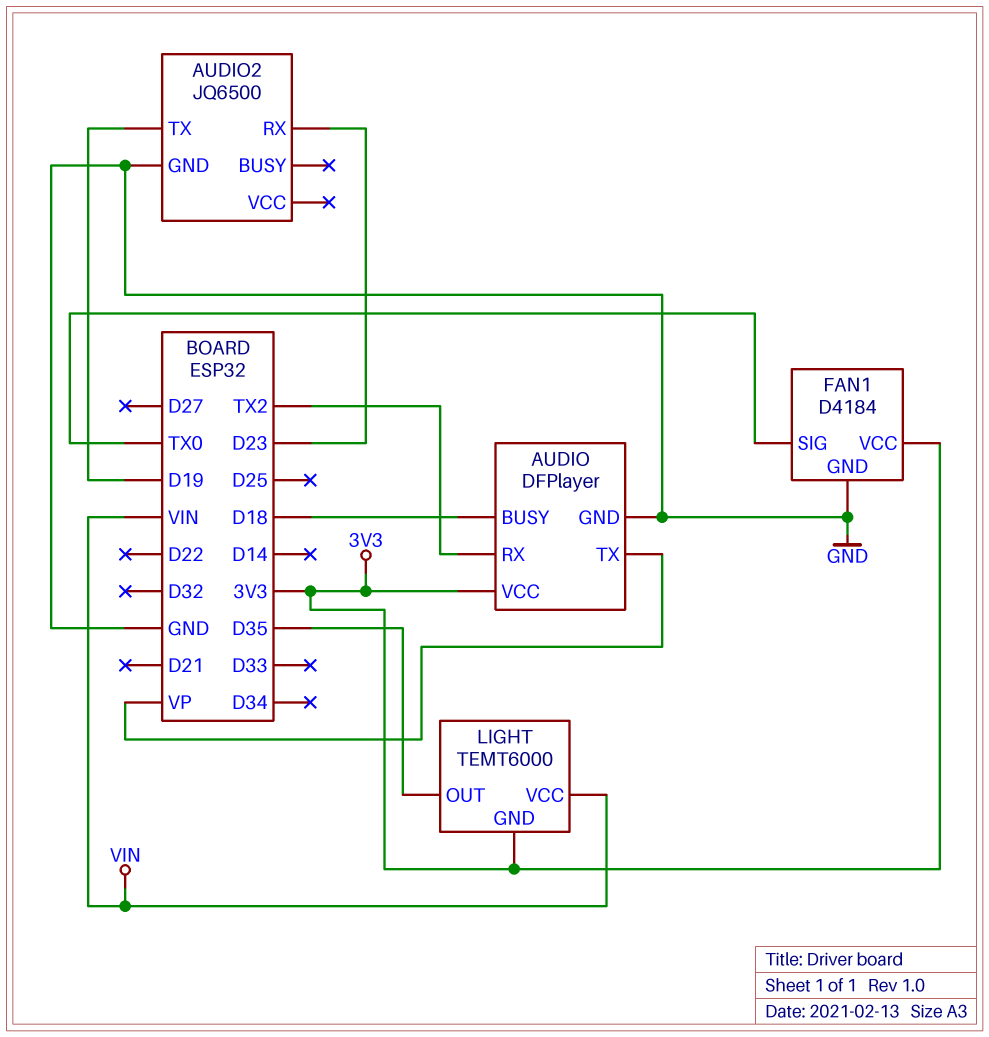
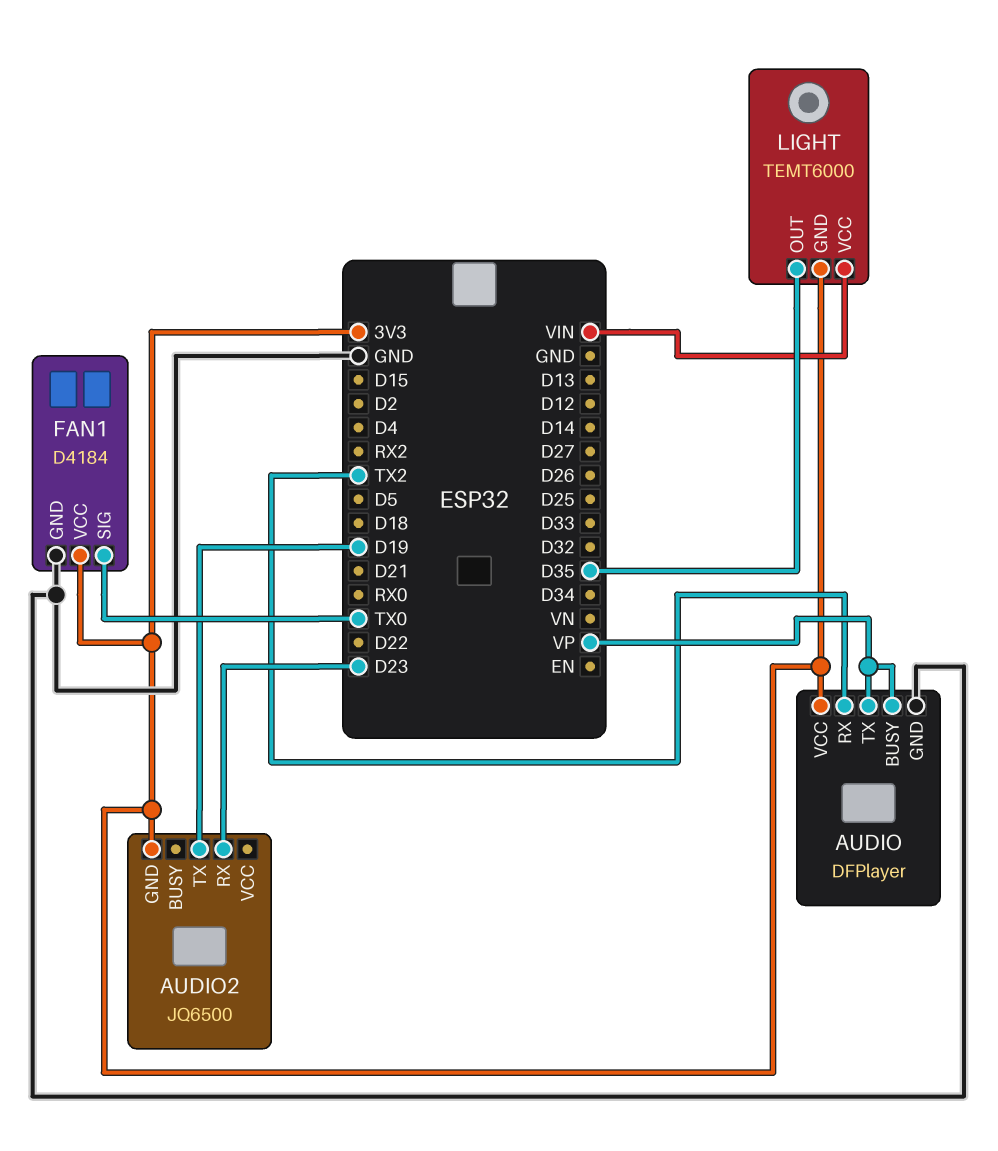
AUDIO pin BUSY: D18 -> VP
AUDIO2 pin GND: GND -> 3V3

